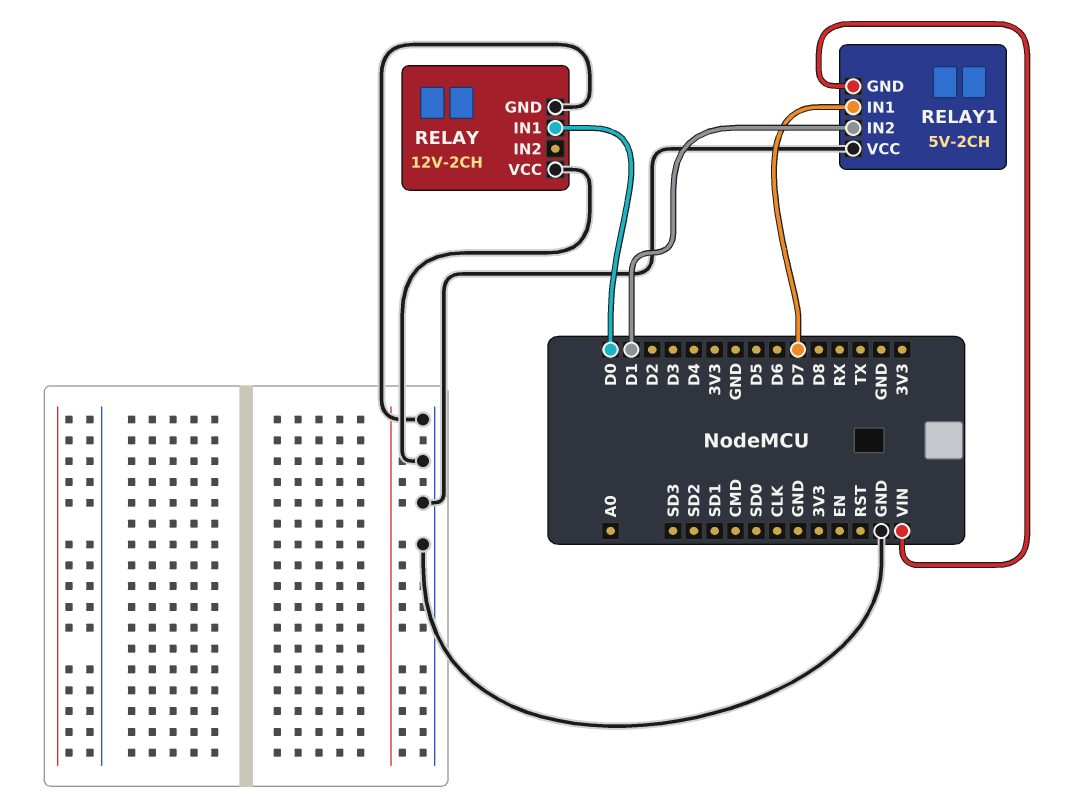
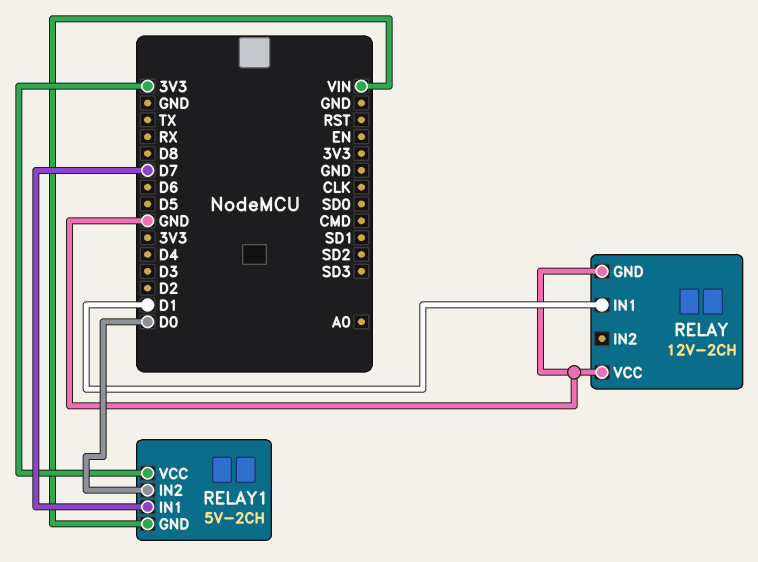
RELAY pin IN1: D0 -> D1
RELAY1 pin IN2: D1 -> D0
RELAY1 pin VCC: GND -> 3V3

